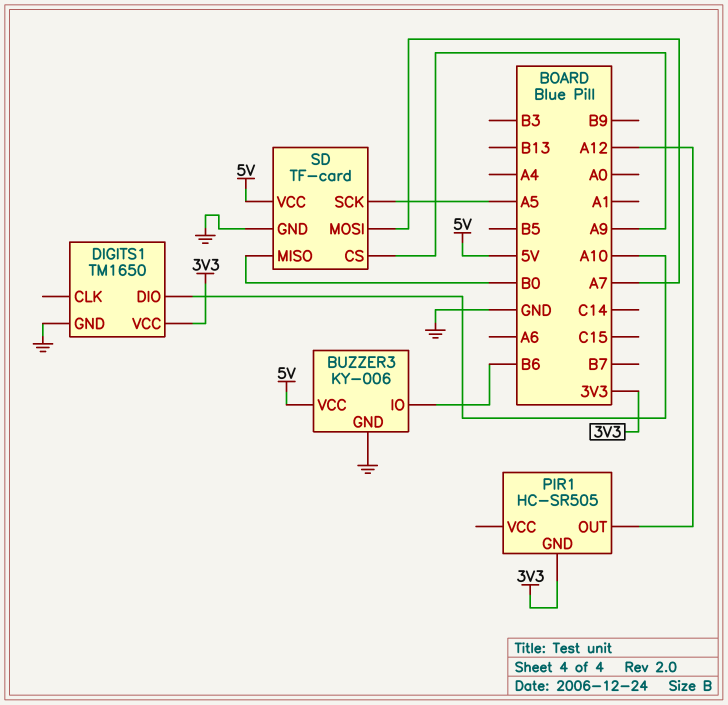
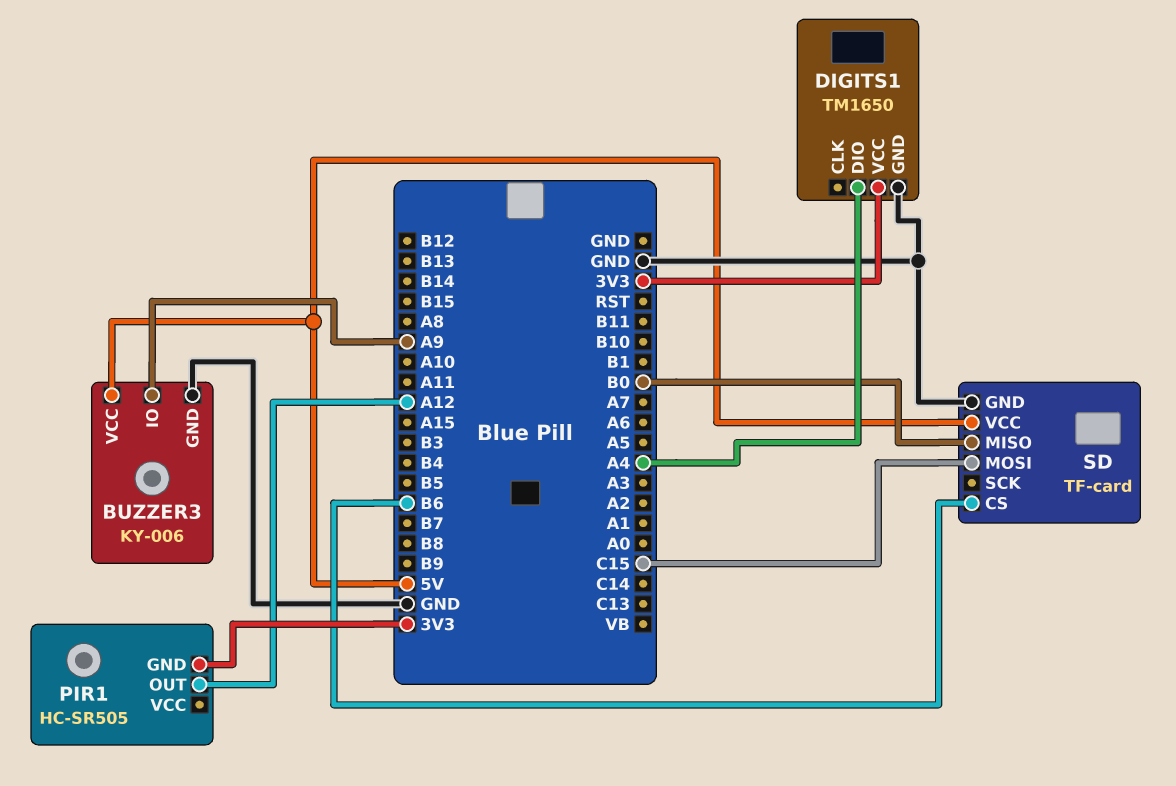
BUZZER3 pin IO: B6 -> A9
DIGITS1 pin DIO: A10 -> A4
SD pin CS: A9 -> B6
SD pin MOSI: A7 -> C15
SD pin SCK: A5 -> none

